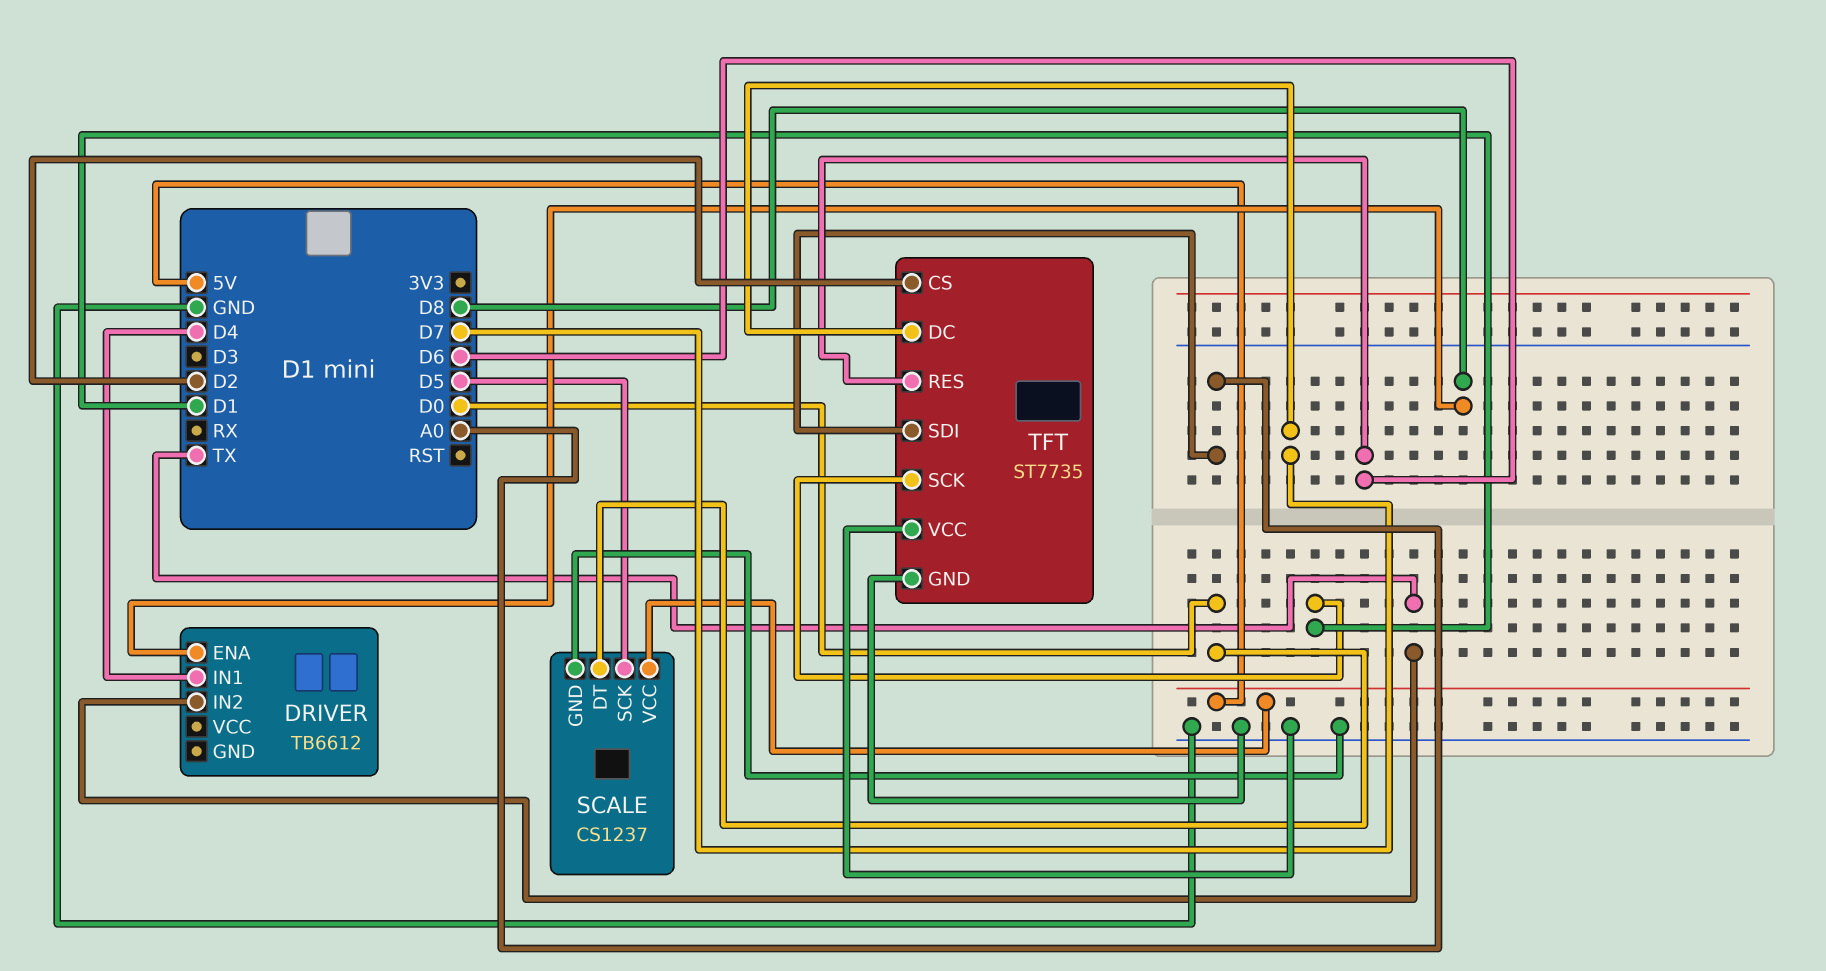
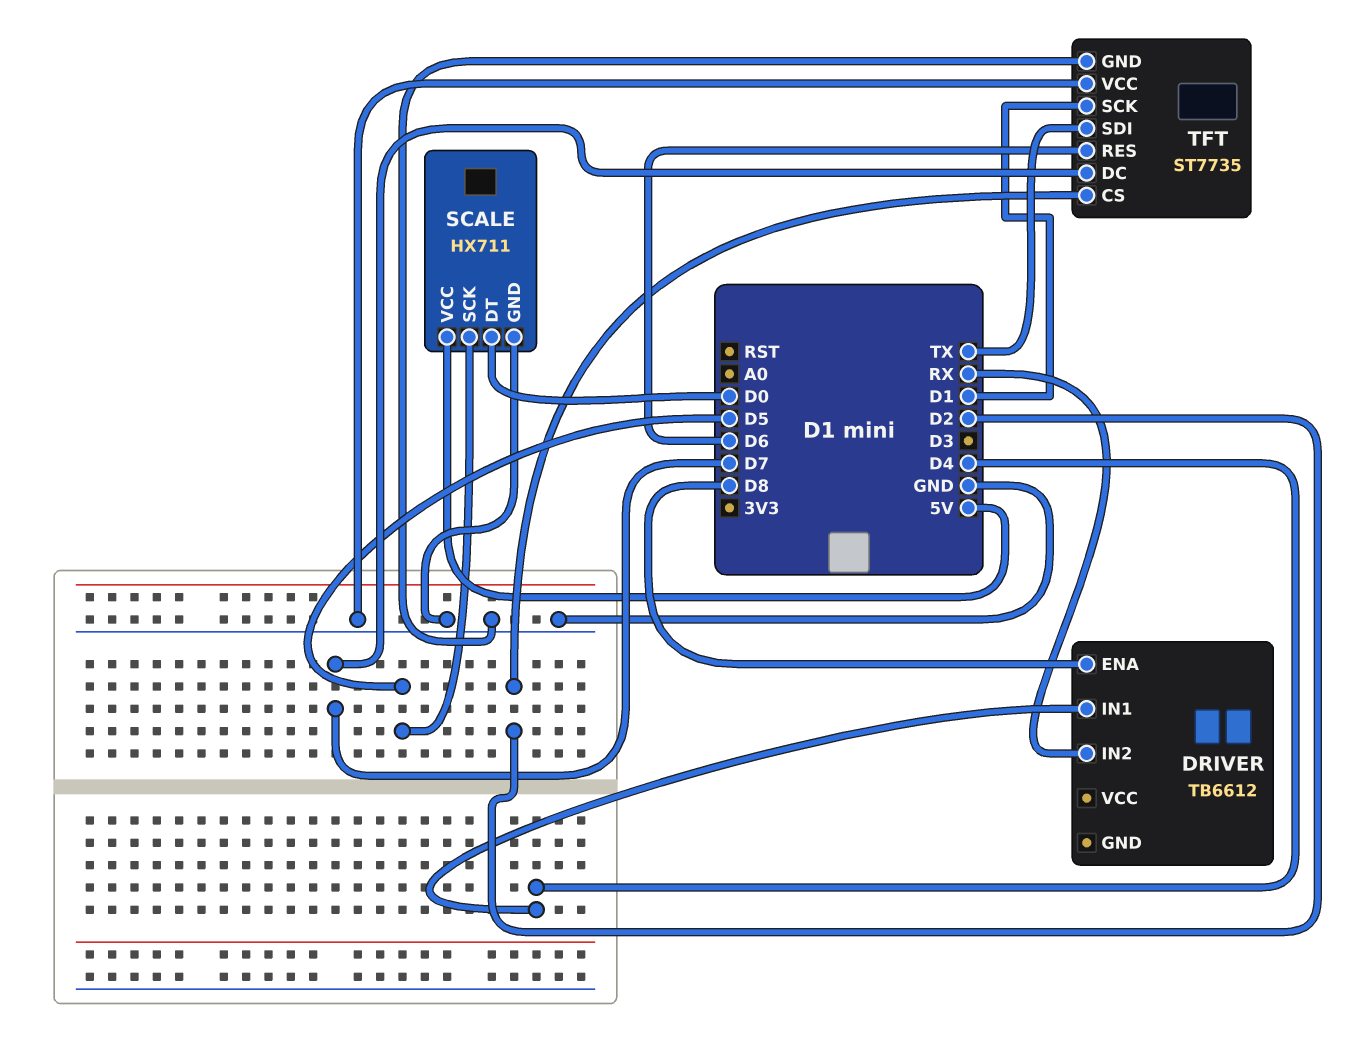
DRIVER pin IN2: TX -> RX
SCALE: CS1237 -> HX711
TFT pin SDI: A0 -> TX

